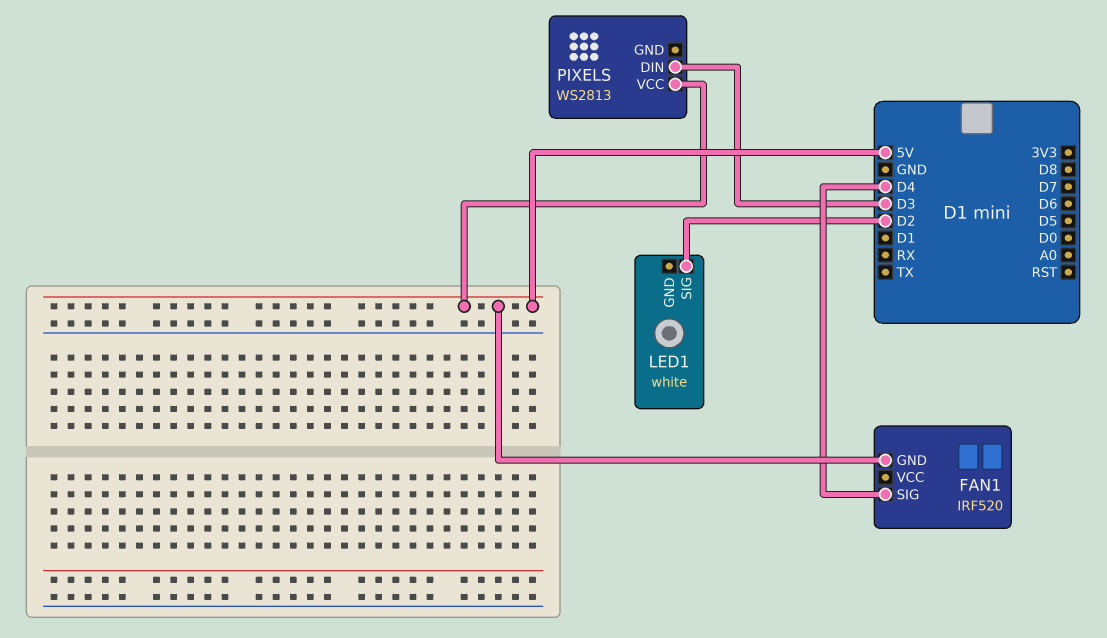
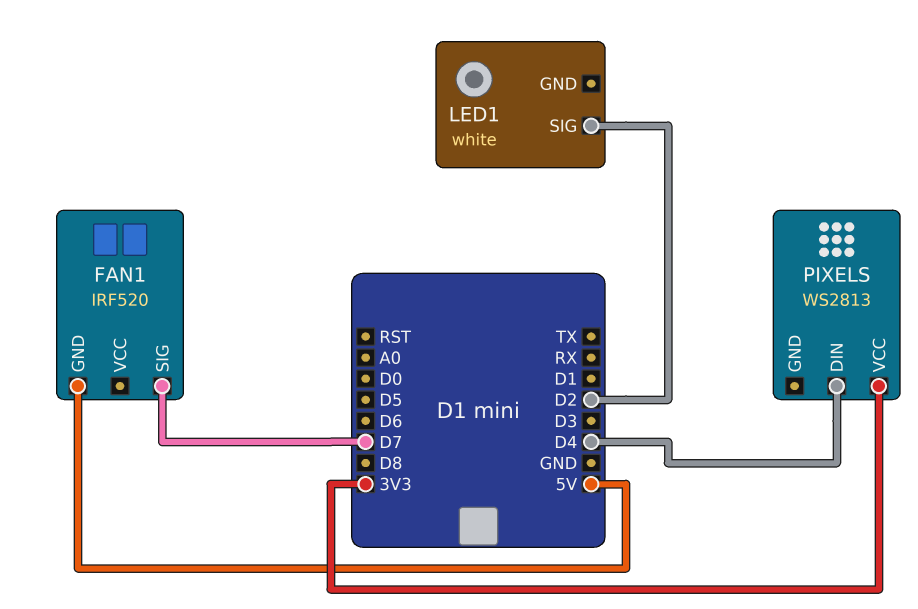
FAN1 pin SIG: D4 -> D7
PIXELS pin DIN: D3 -> D4
PIXELS pin VCC: 5V -> 3V3

